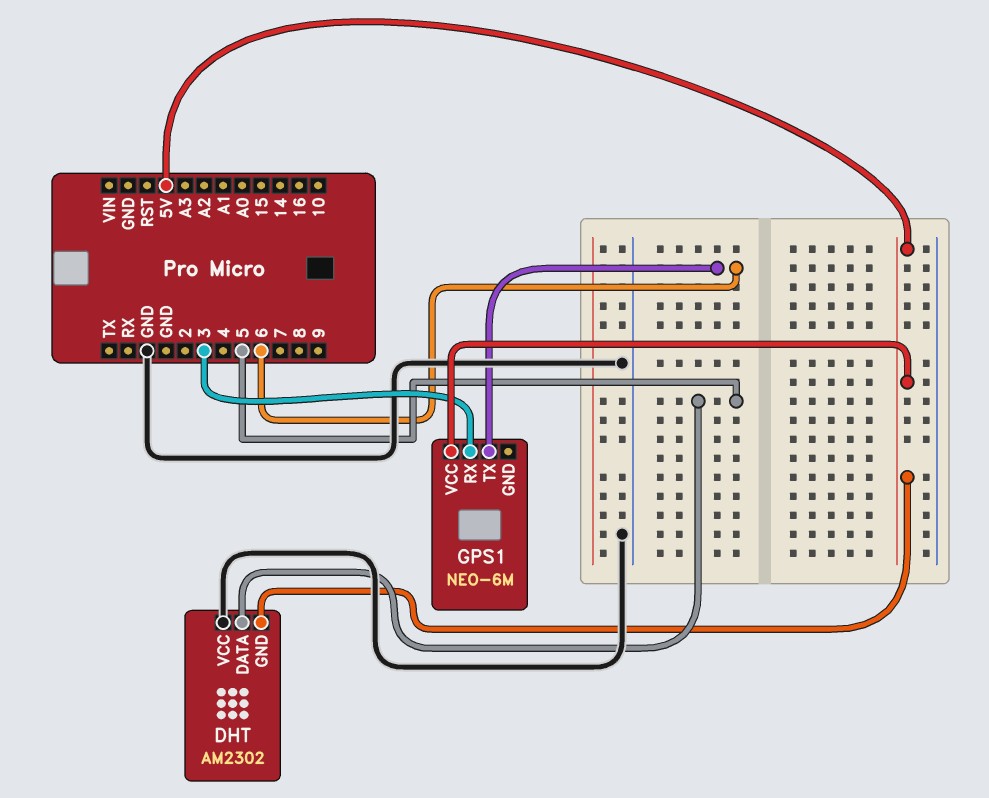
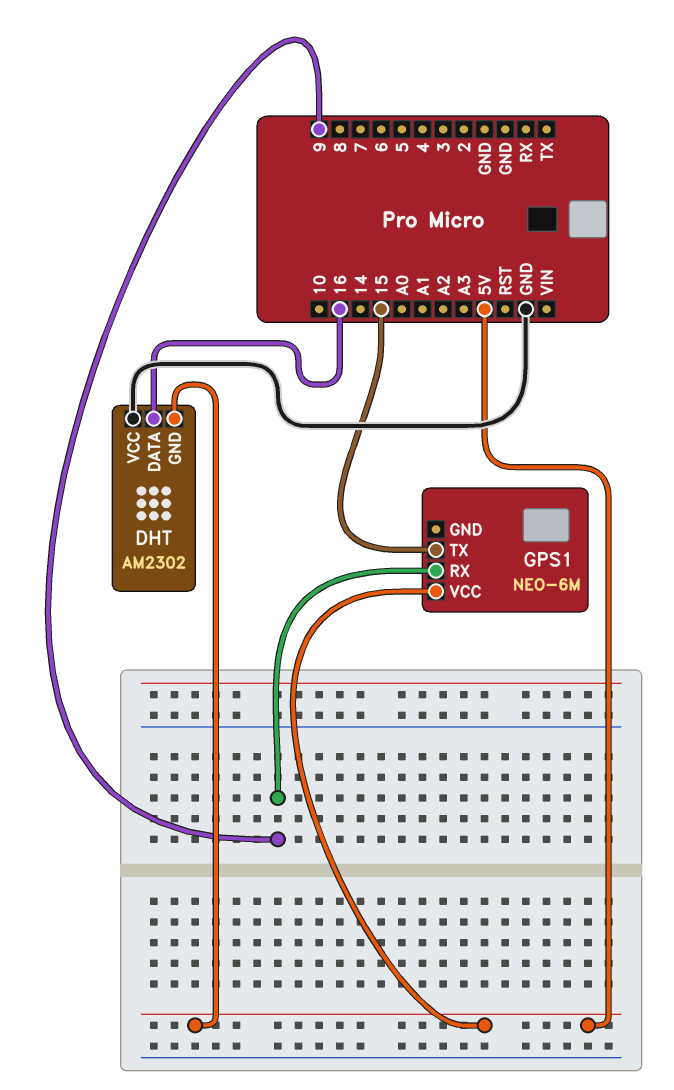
DHT pin DATA: 5 -> 16
GPS1 pin RX: 3 -> 9
GPS1 pin TX: 6 -> 15

